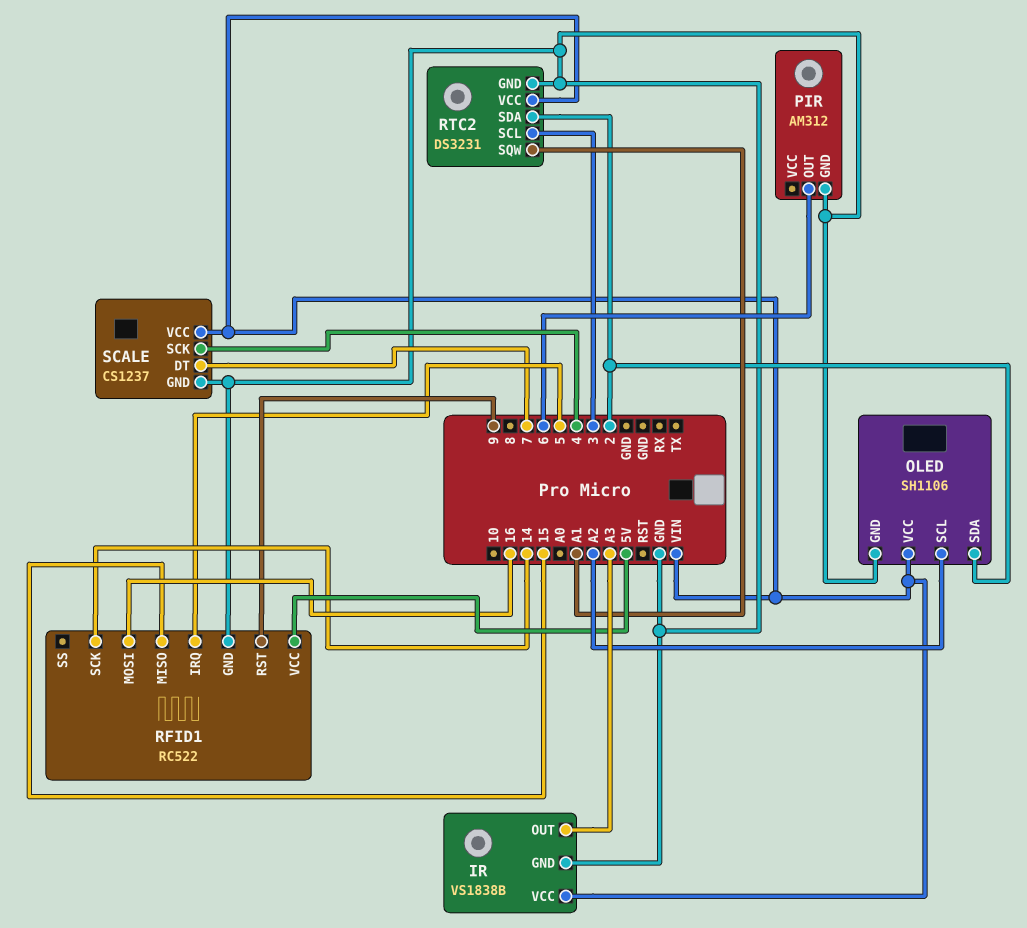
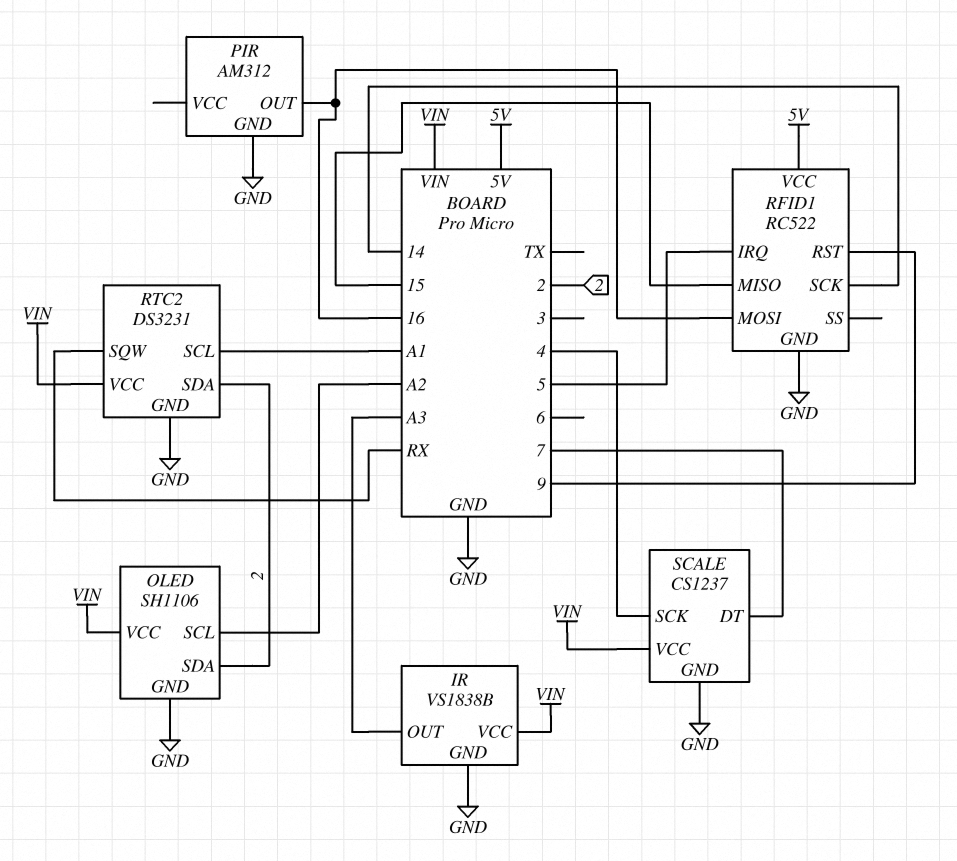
PIR pin OUT: 6 -> 16
RTC2 pin SCL: 3 -> A1
RTC2 pin SQW: A1 -> RX

